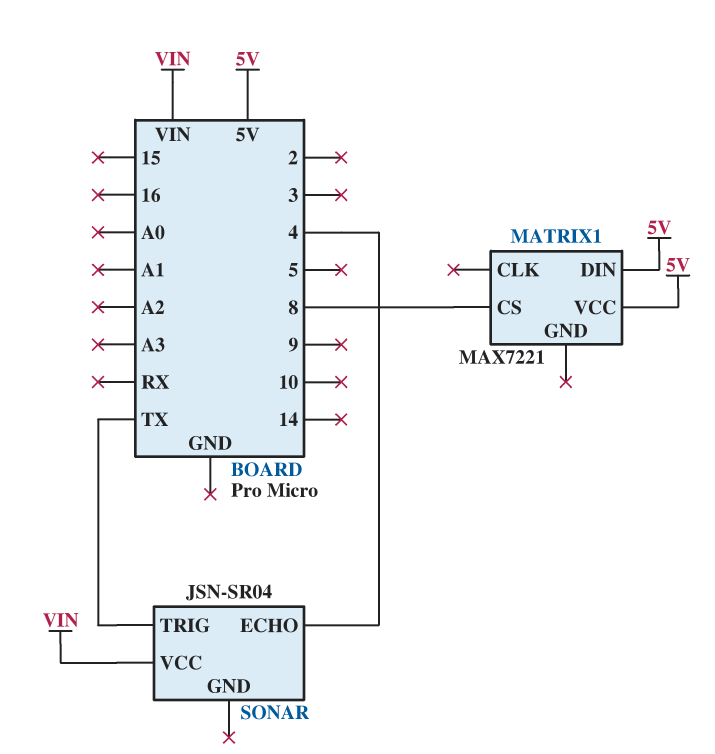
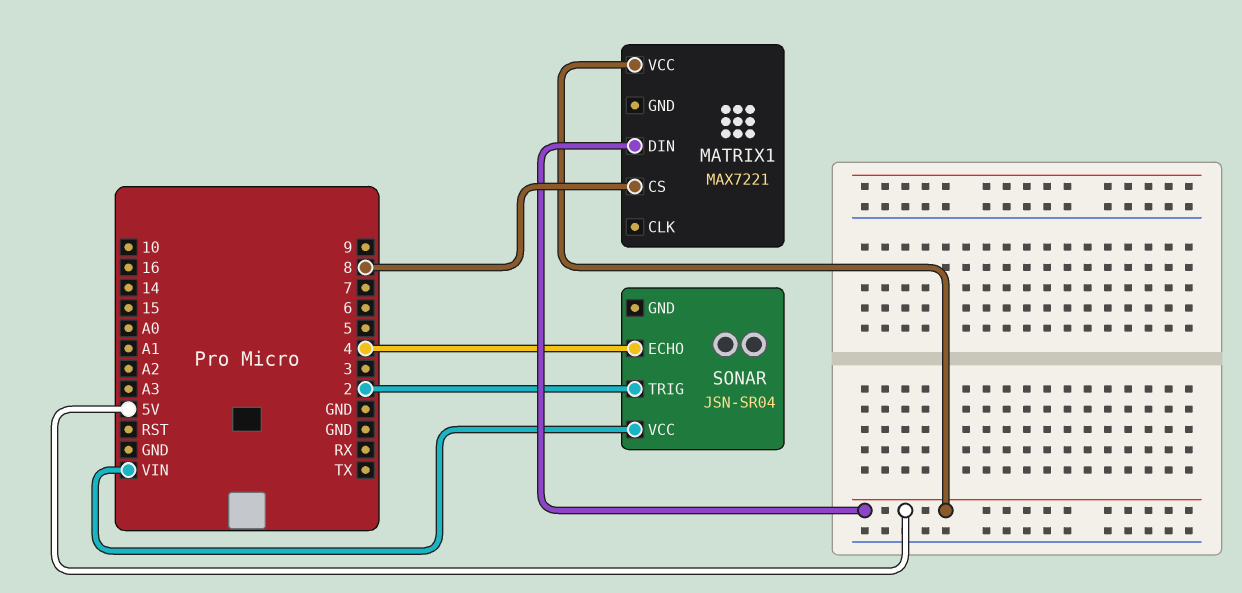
SONAR pin TRIG: TX -> 2

